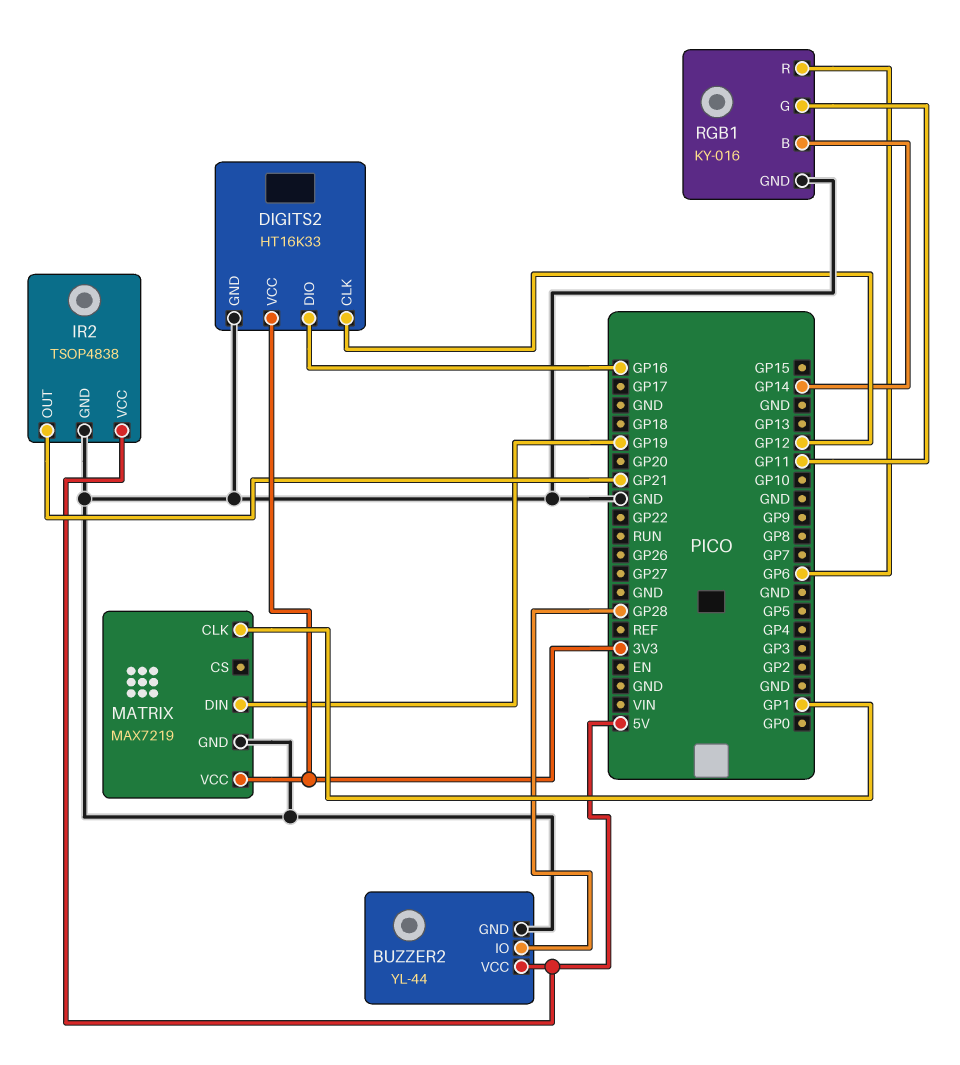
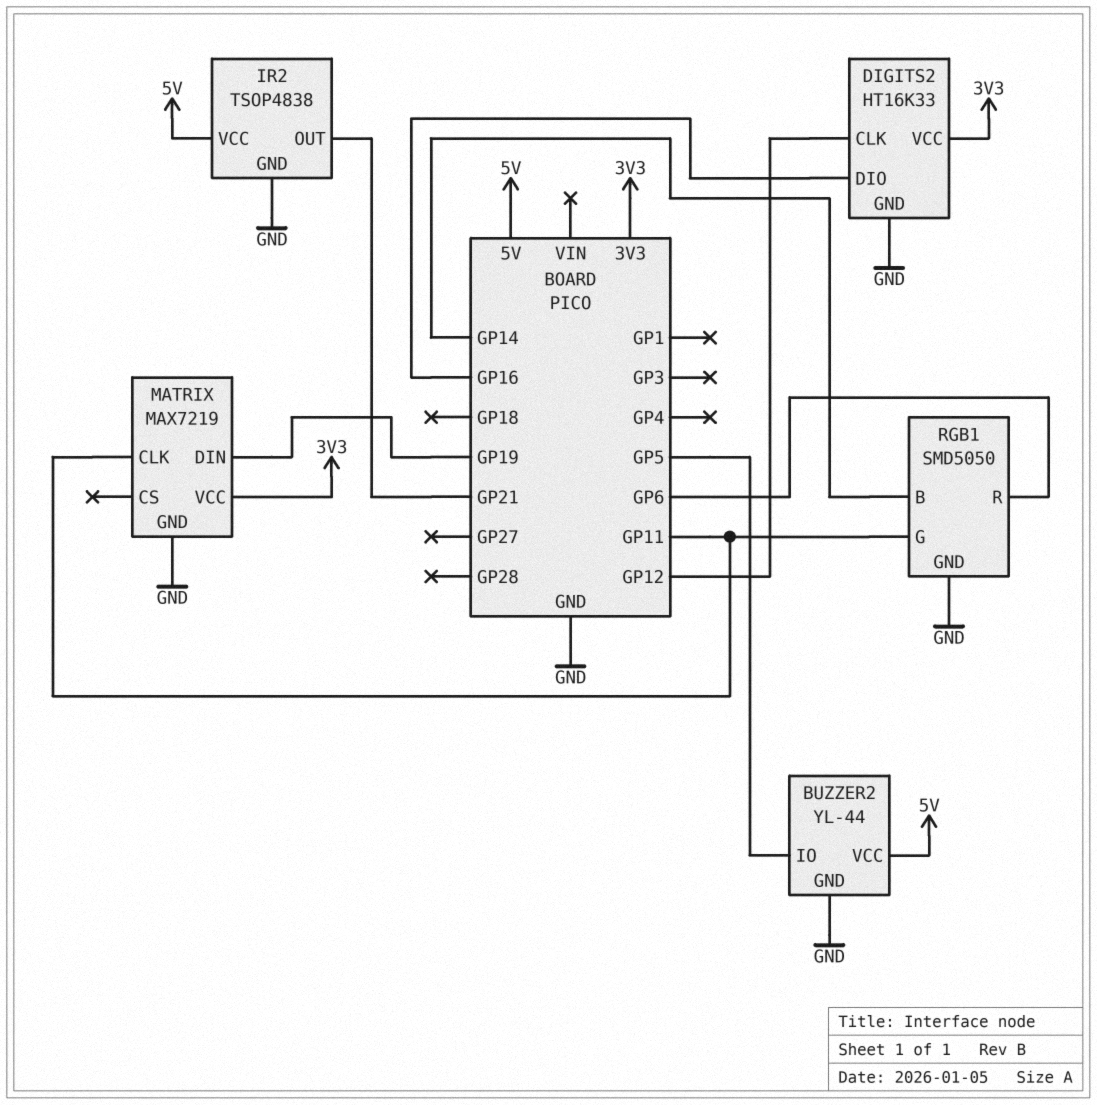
BUZZER2 pin IO: GP28 -> GP5
MATRIX pin CLK: GP1 -> GP11
RGB1: KY-016 -> SMD5050

